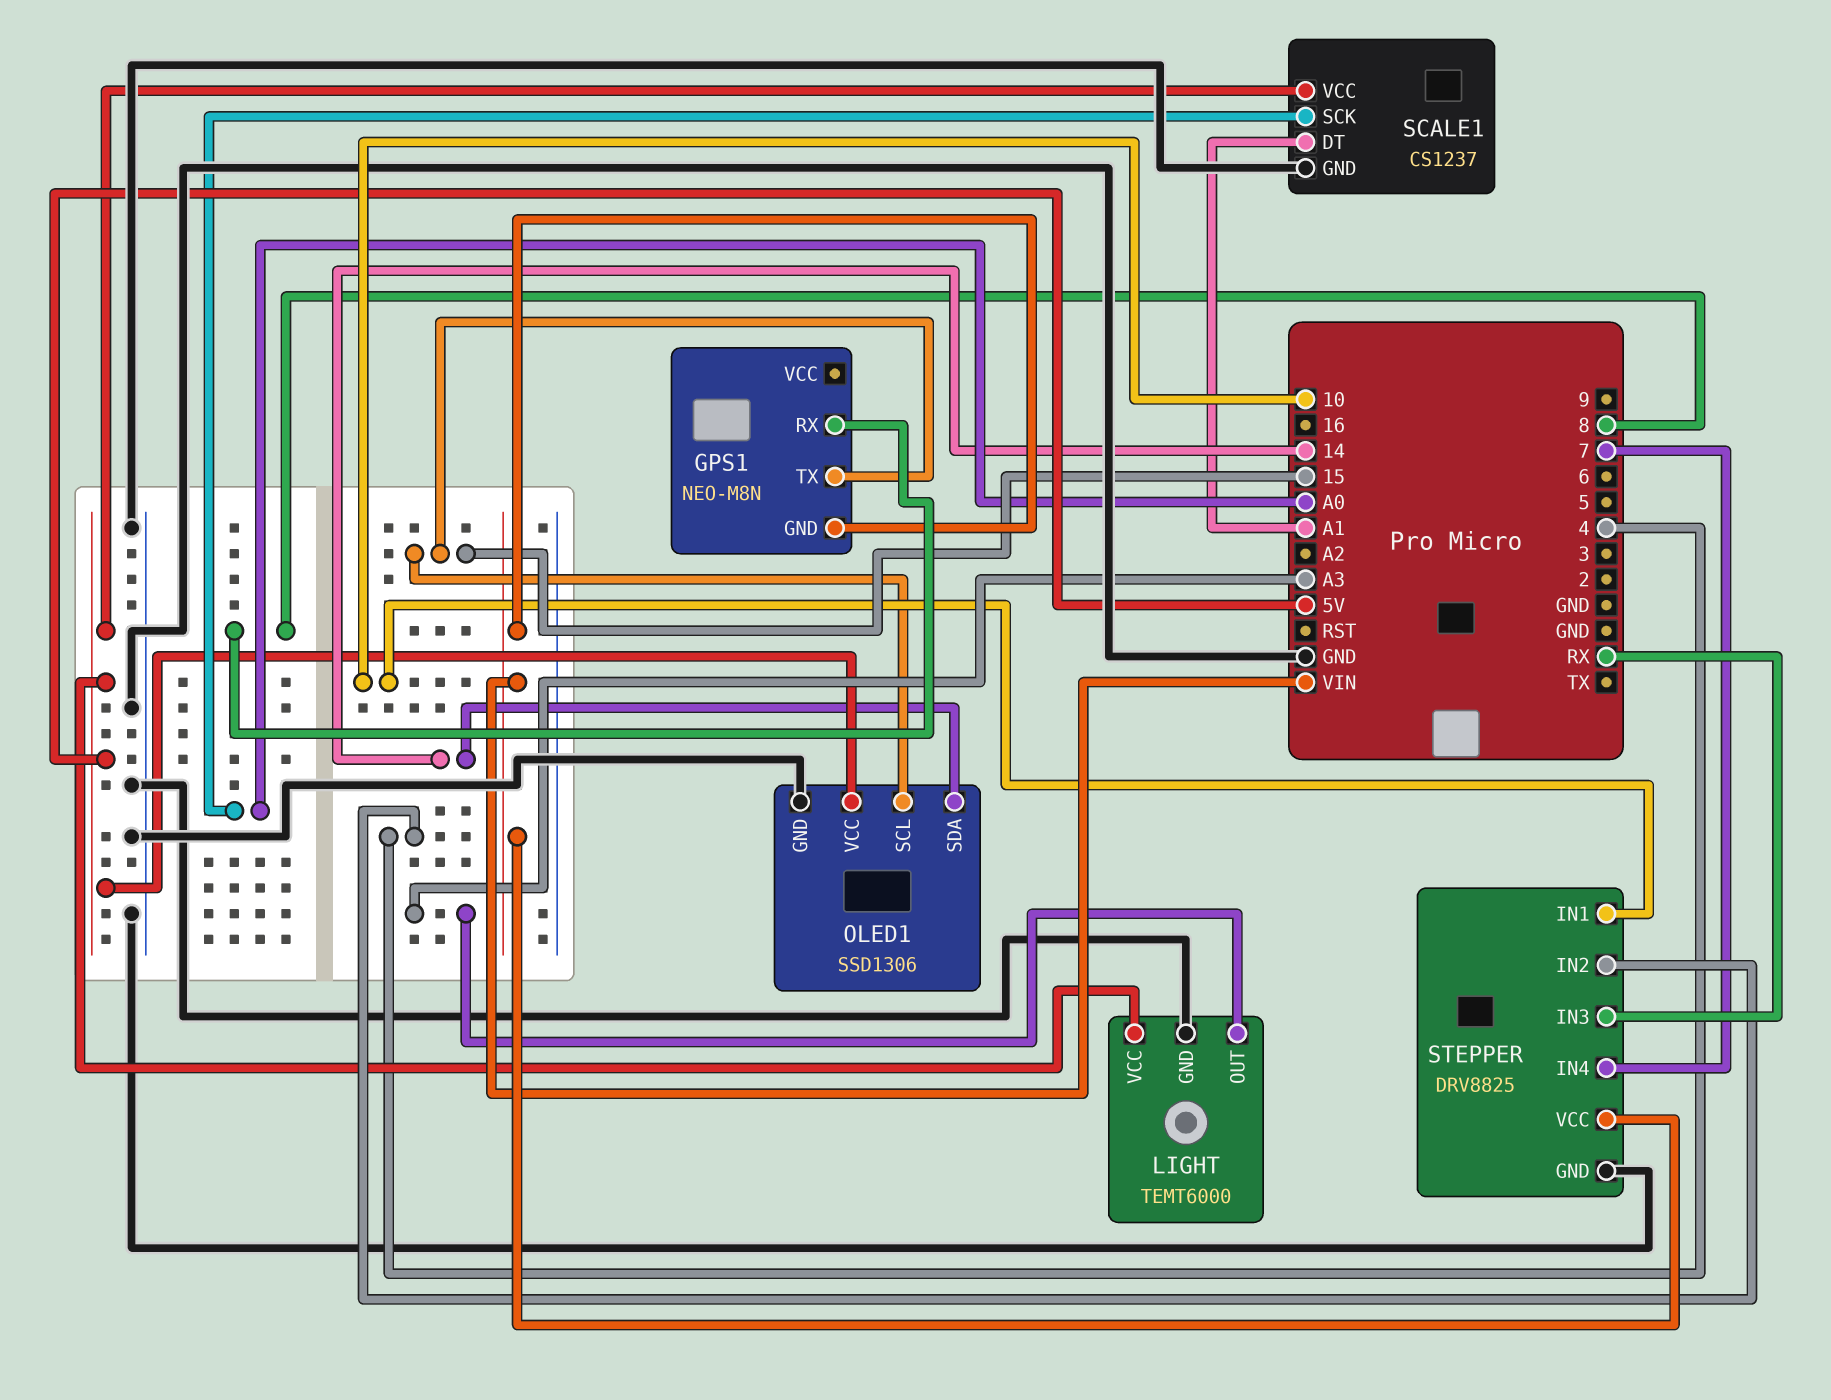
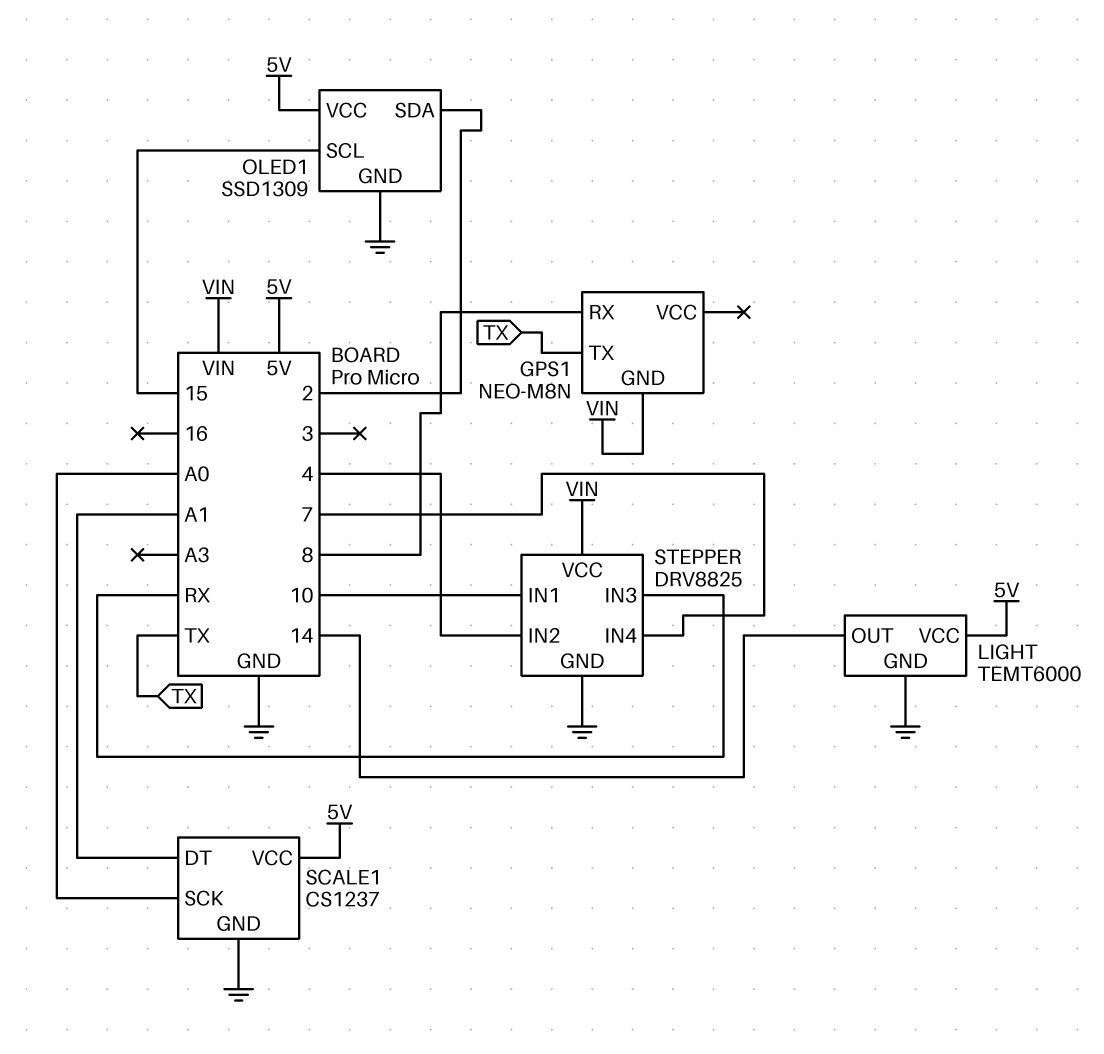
GPS1 pin TX: 15 -> TX
LIGHT pin OUT: A3 -> 14
OLED1: SSD1306 -> SSD1309
OLED1 pin SDA: 14 -> 2

